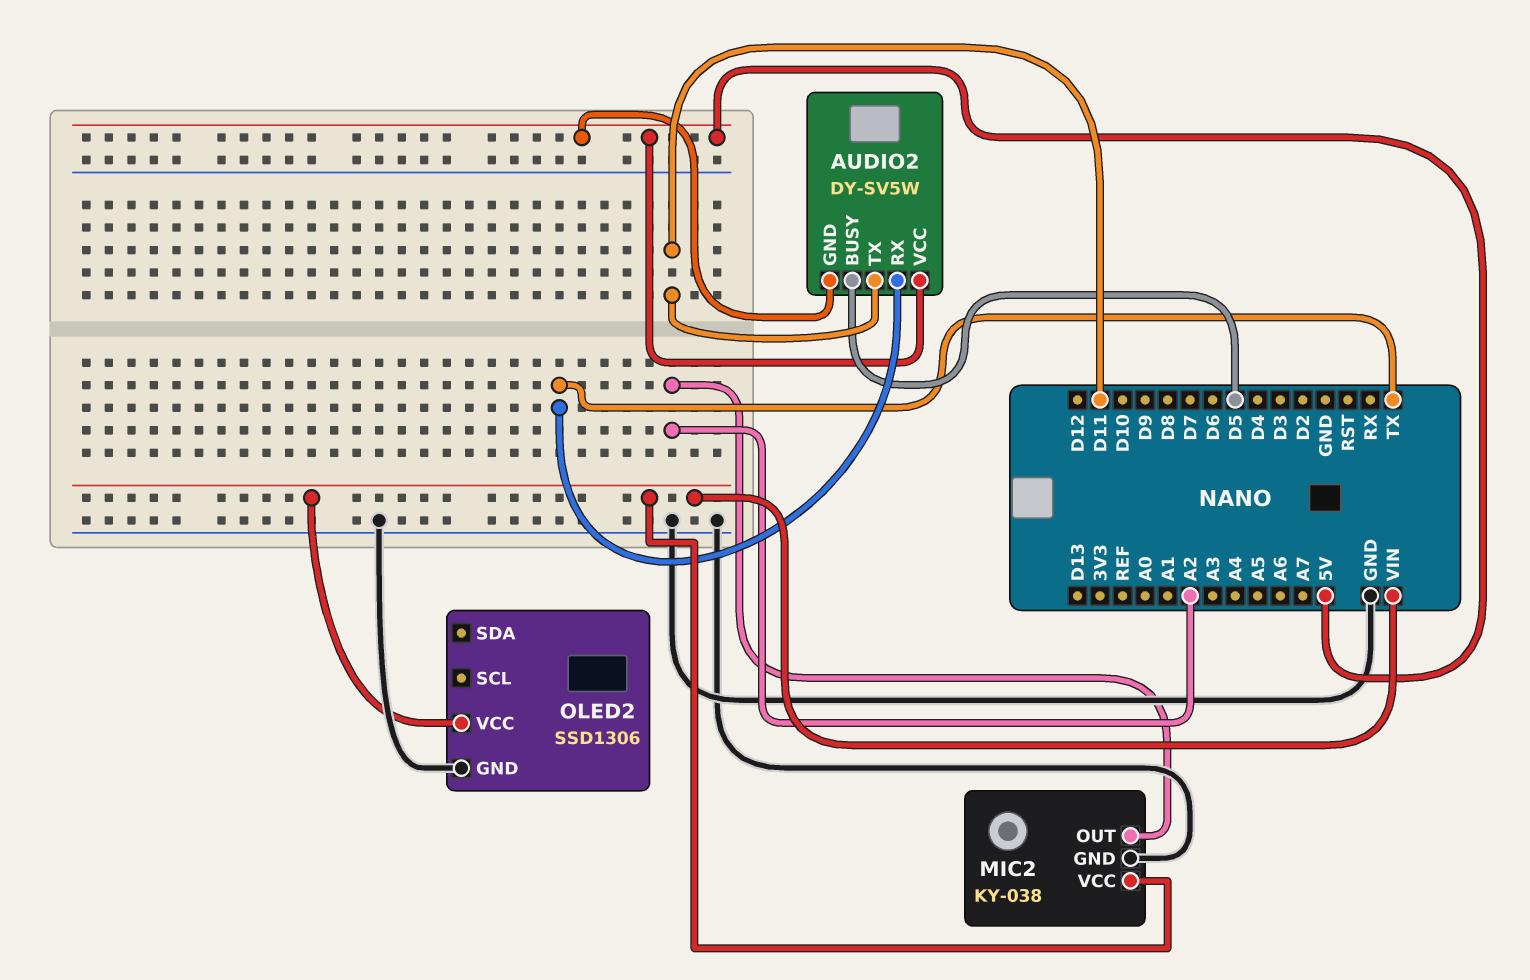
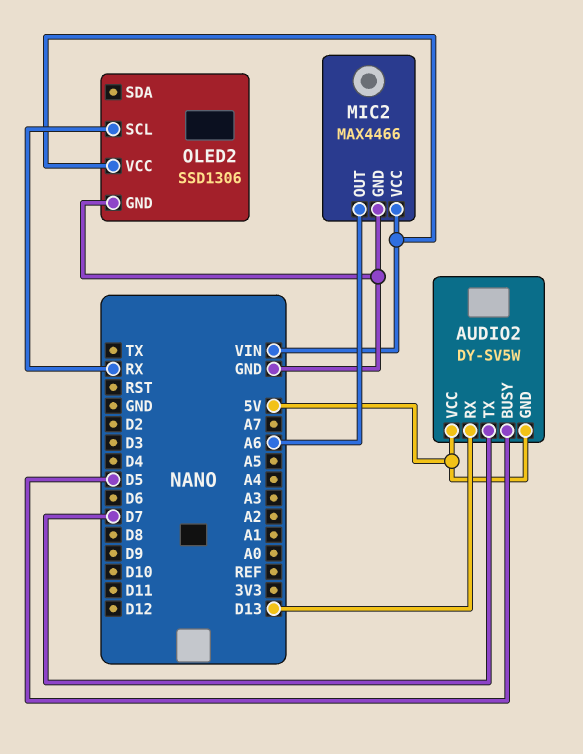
AUDIO2 pin RX: TX -> D13
AUDIO2 pin TX: D11 -> D7
MIC2: KY-038 -> MAX4466
MIC2 pin OUT: A2 -> A6
OLED2 pin SCL: none -> RX

